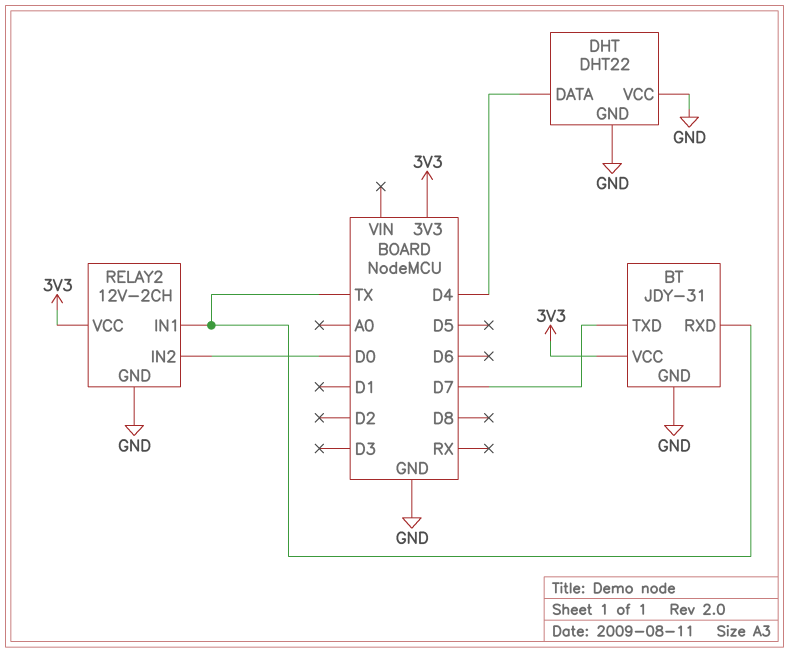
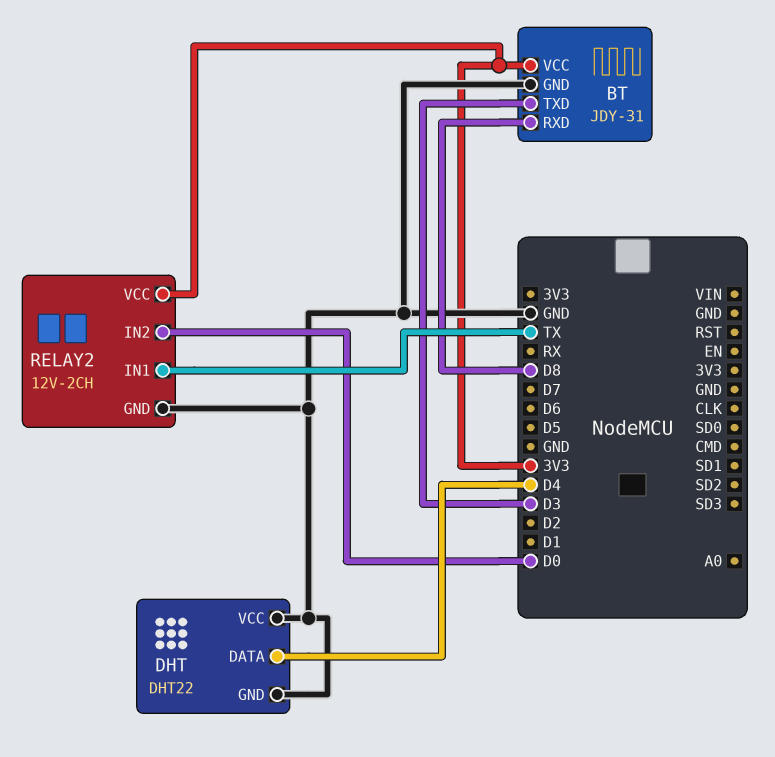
BT pin RXD: TX -> D8
BT pin TXD: D7 -> D3

